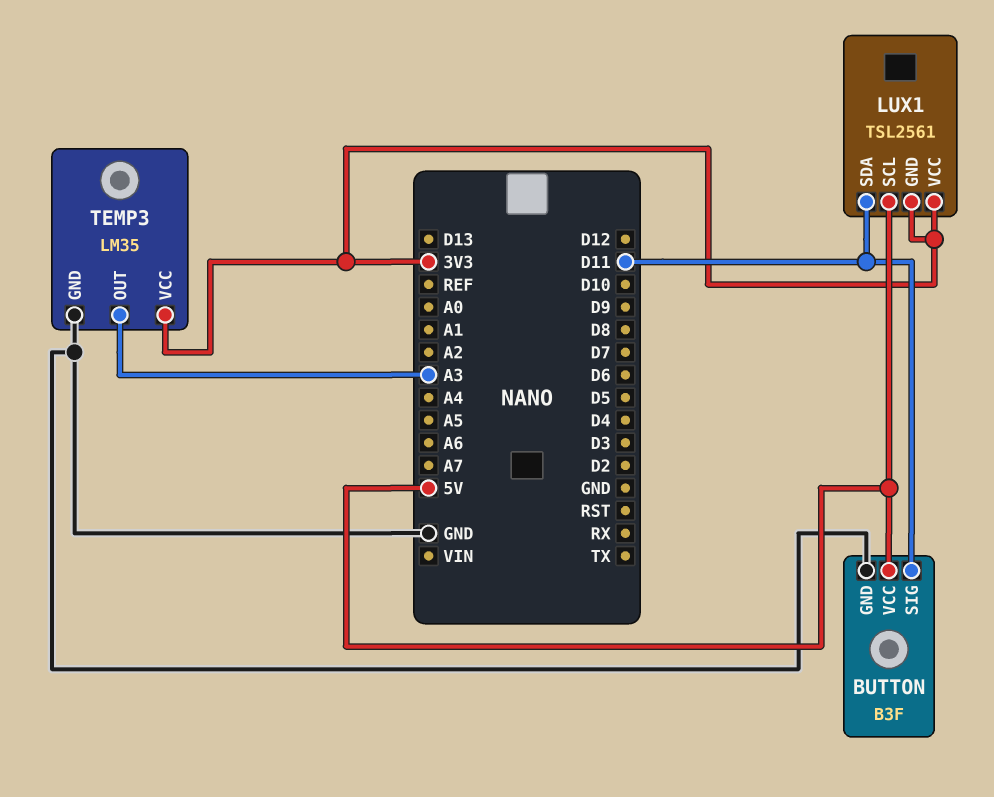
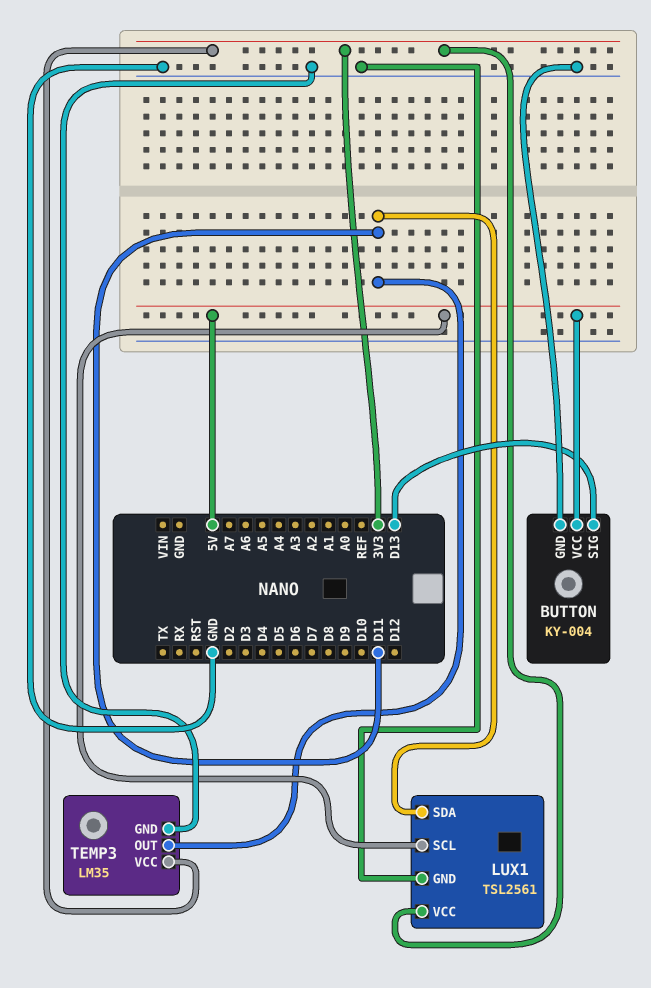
BUTTON: B3F -> KY-004
BUTTON pin SIG: D11 -> D13
LUX1 pin GND: 3V3 -> GND
TEMP3 pin OUT: A3 -> D11

